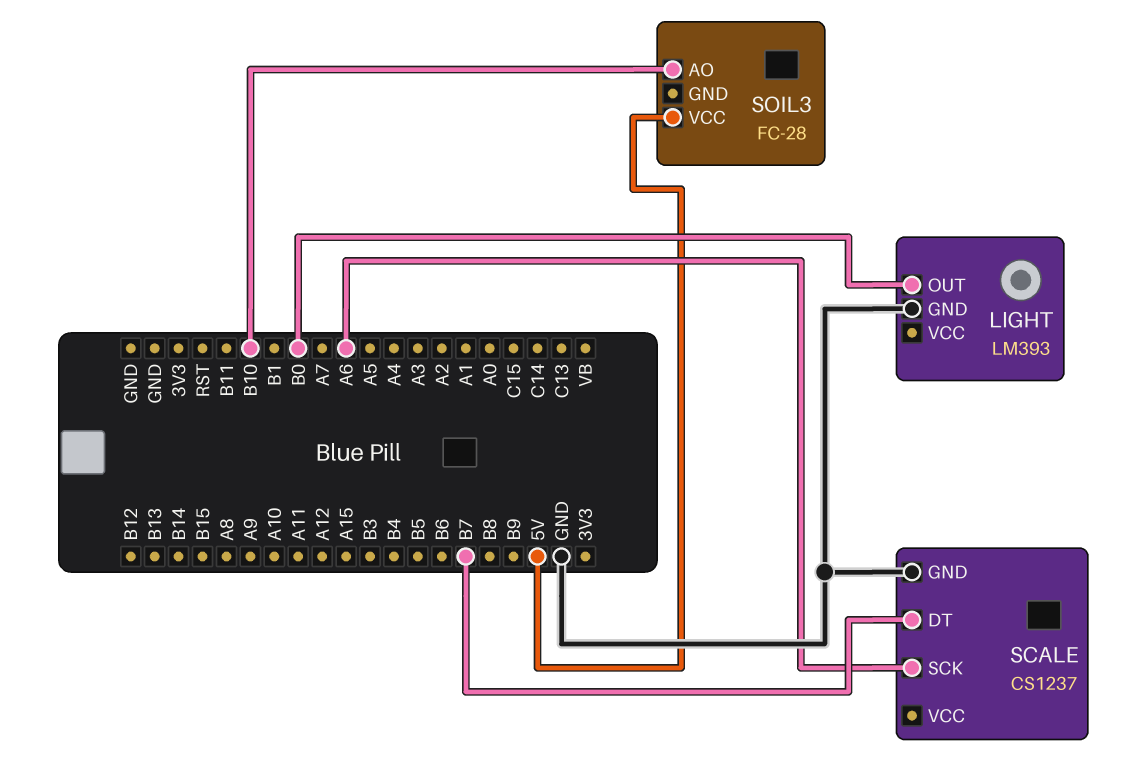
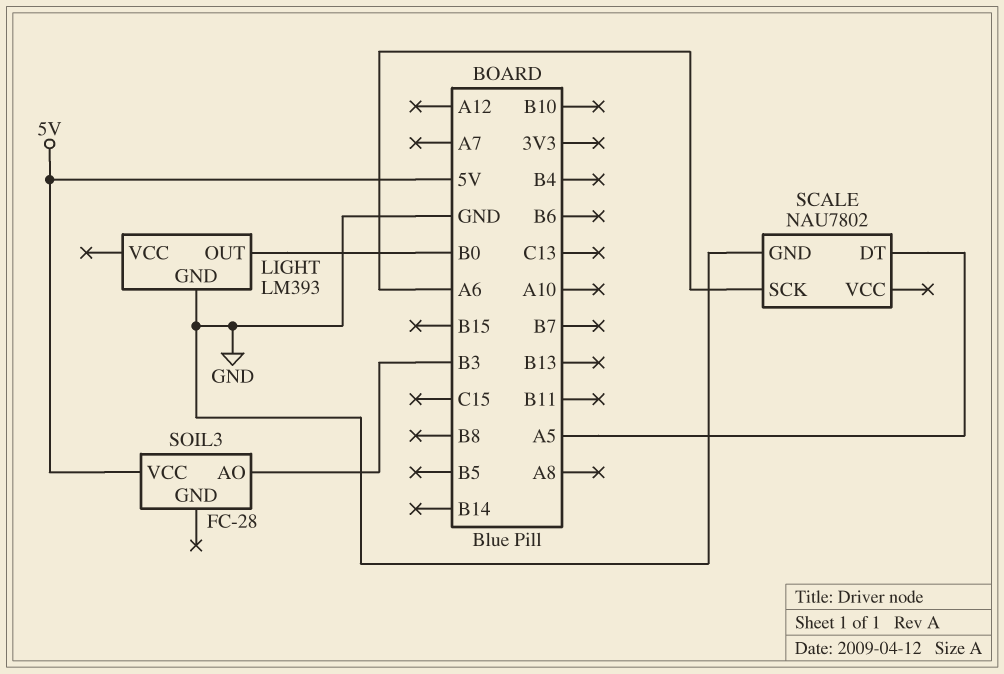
SCALE: CS1237 -> NAU7802
SCALE pin DT: B7 -> A5
SOIL3 pin AO: B10 -> B3

